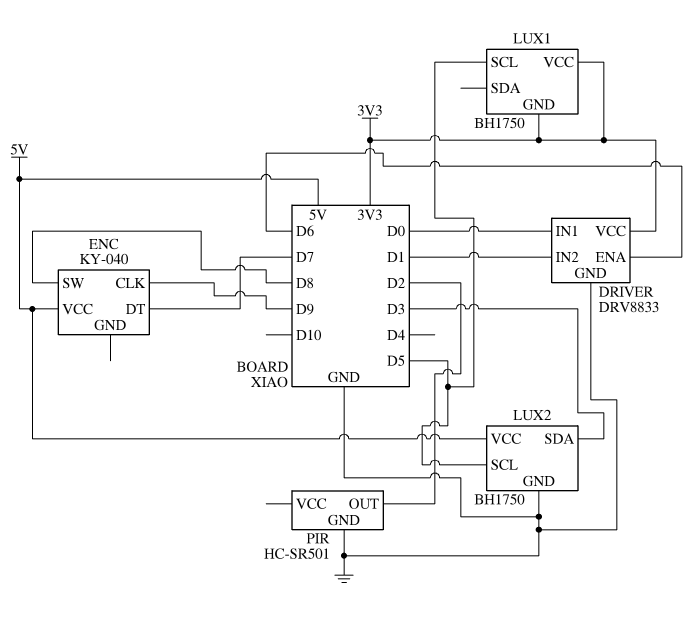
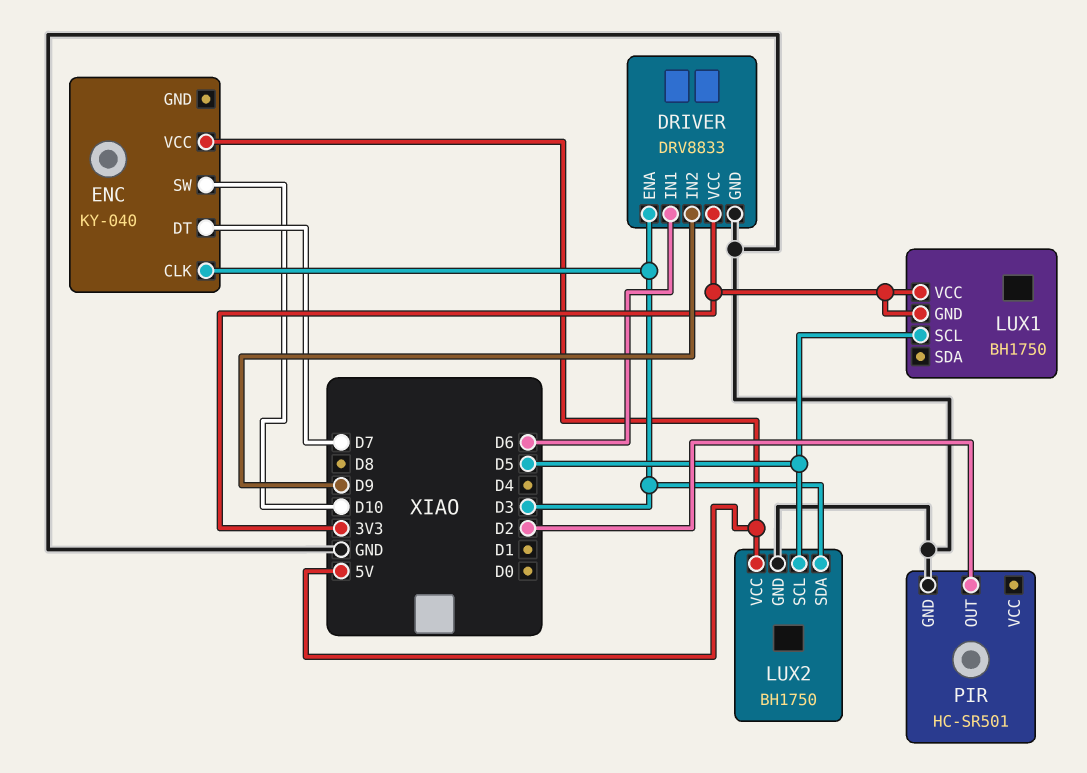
DRIVER pin ENA: D6 -> D3
DRIVER pin IN1: D0 -> D6
DRIVER pin IN2: D1 -> D9
ENC pin CLK: D9 -> D3
ENC pin SW: D8 -> D10

